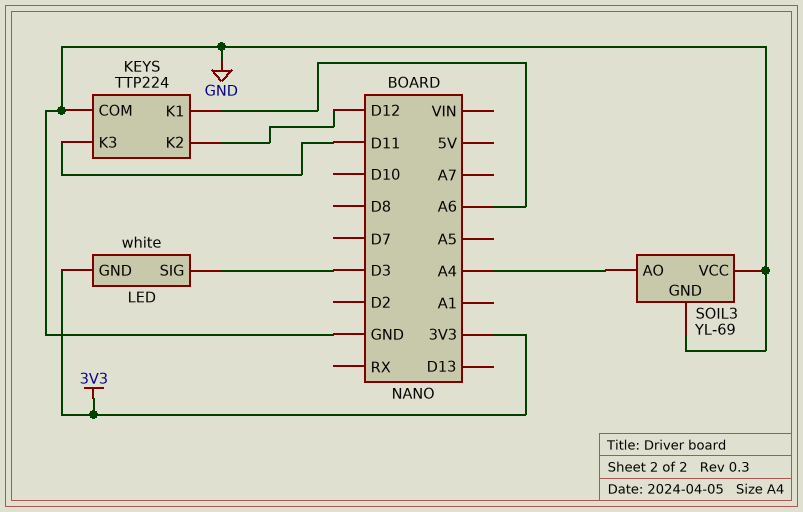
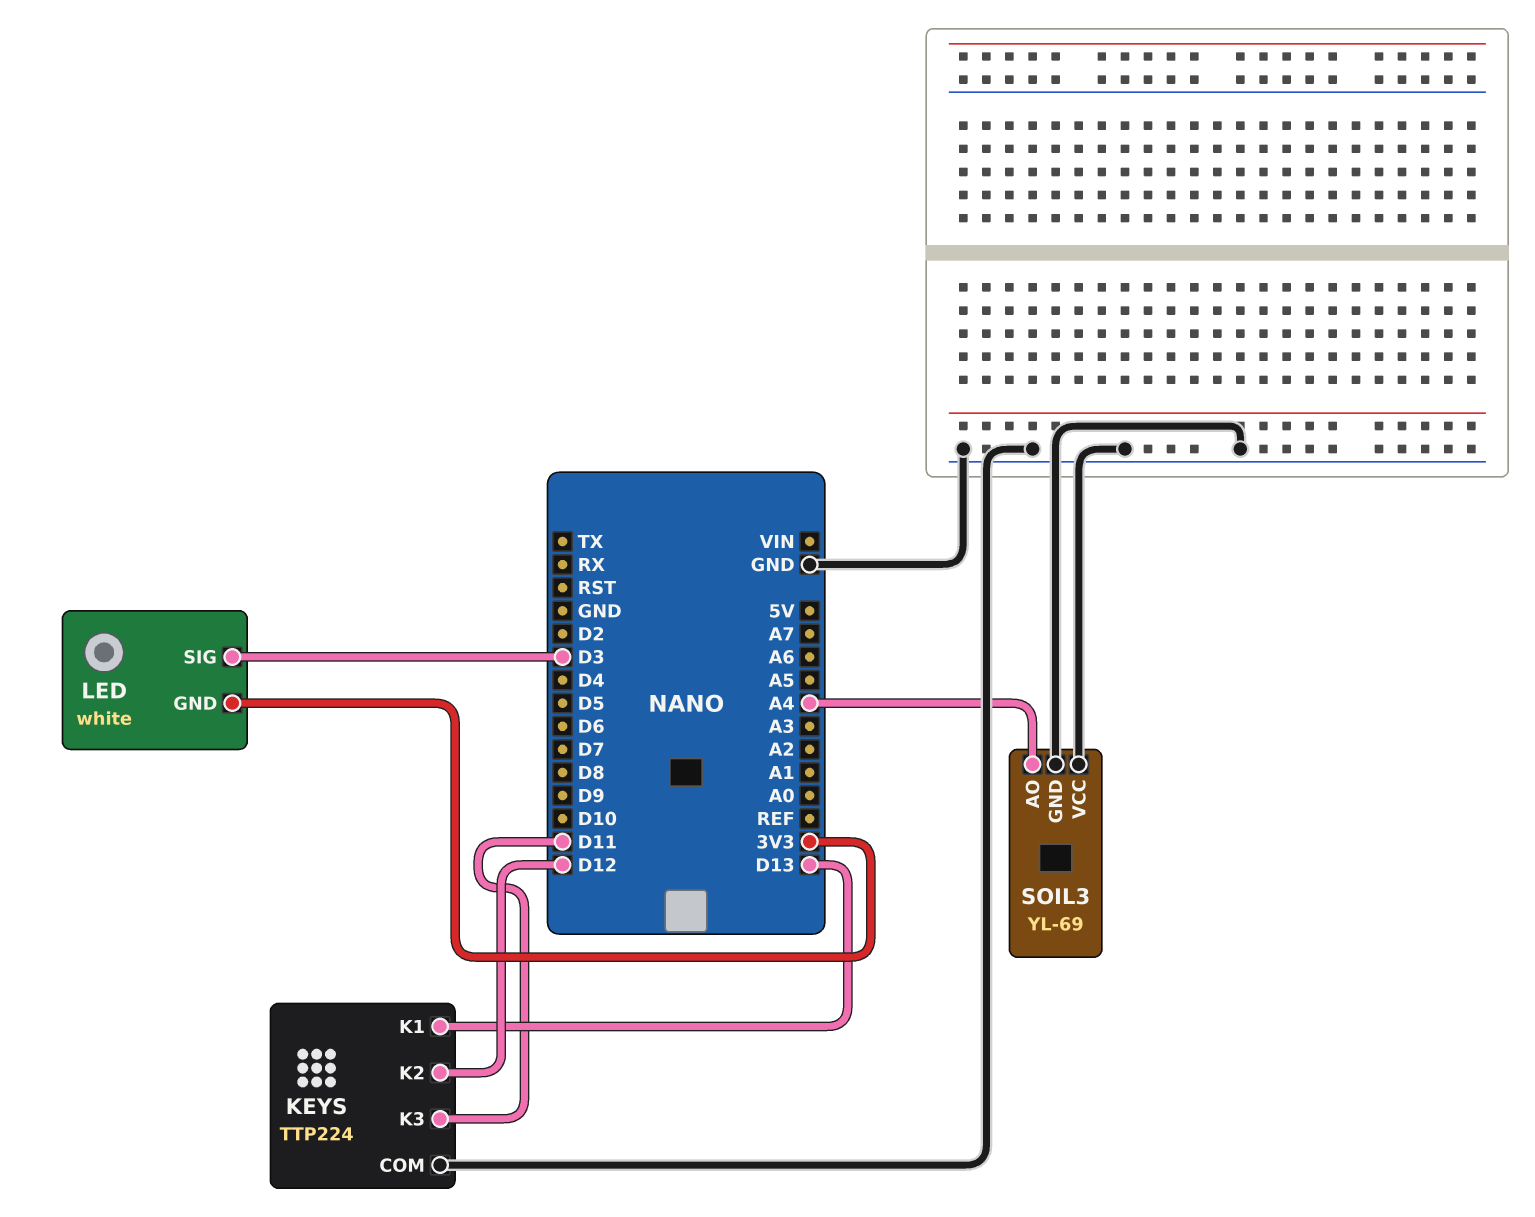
KEYS pin K1: A6 -> D13

